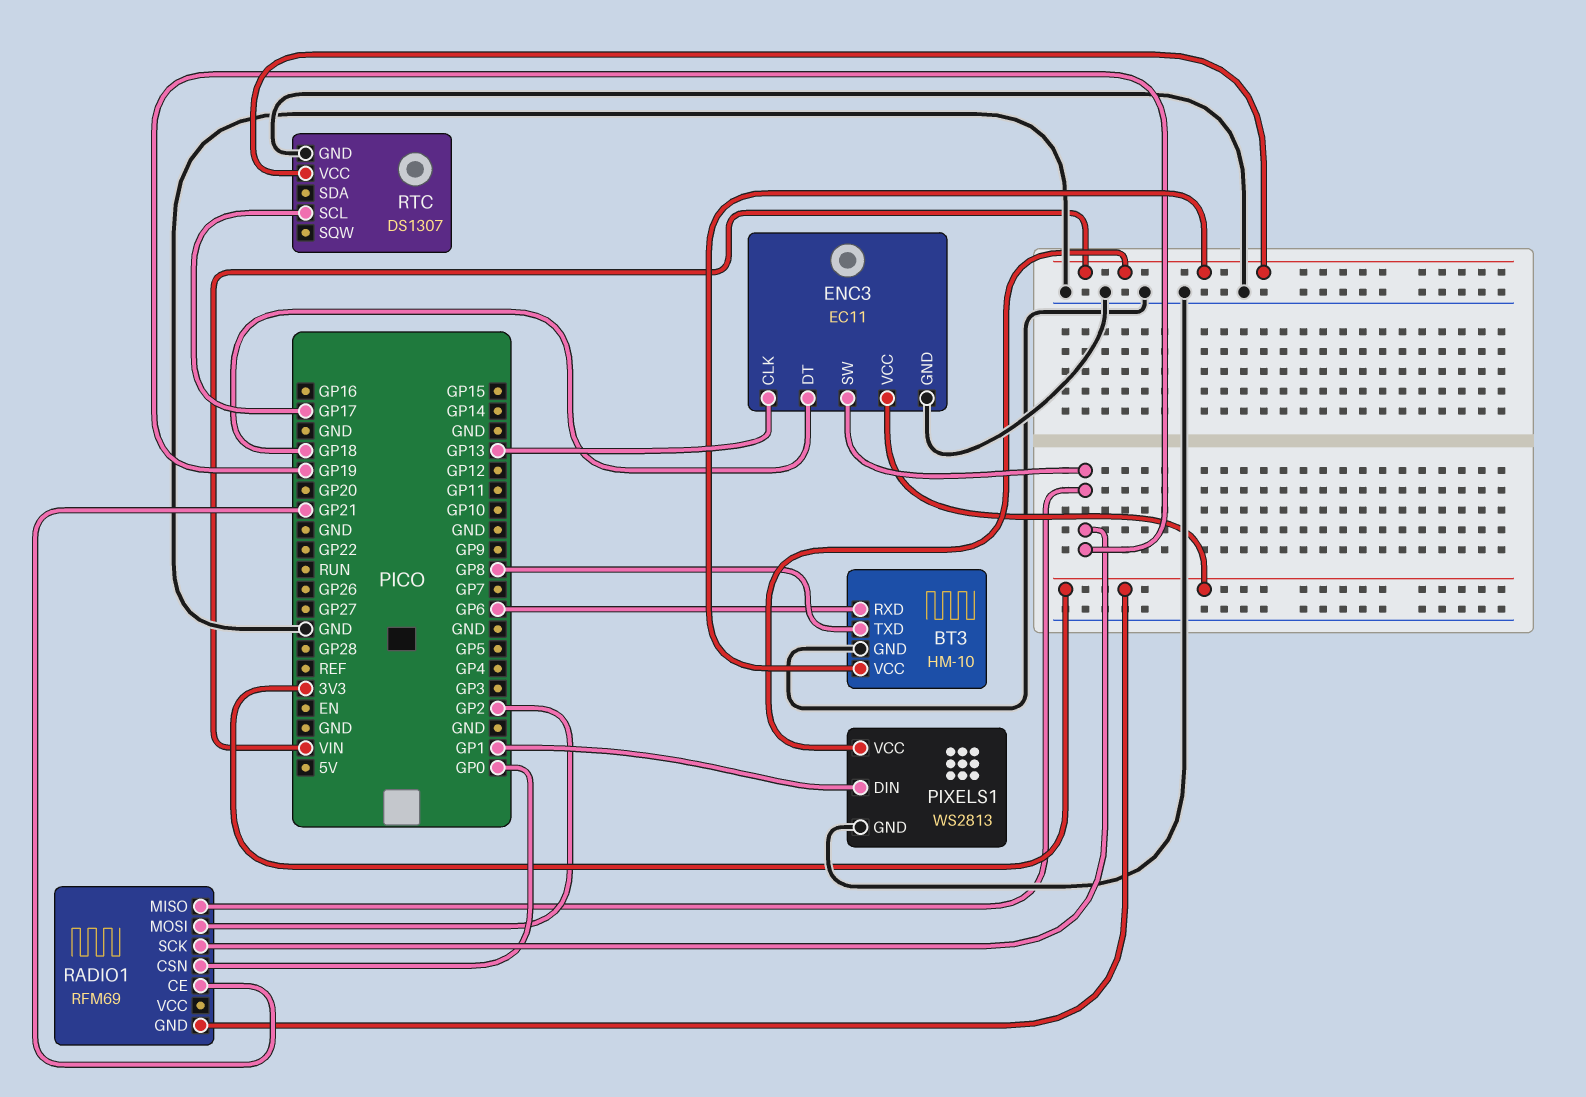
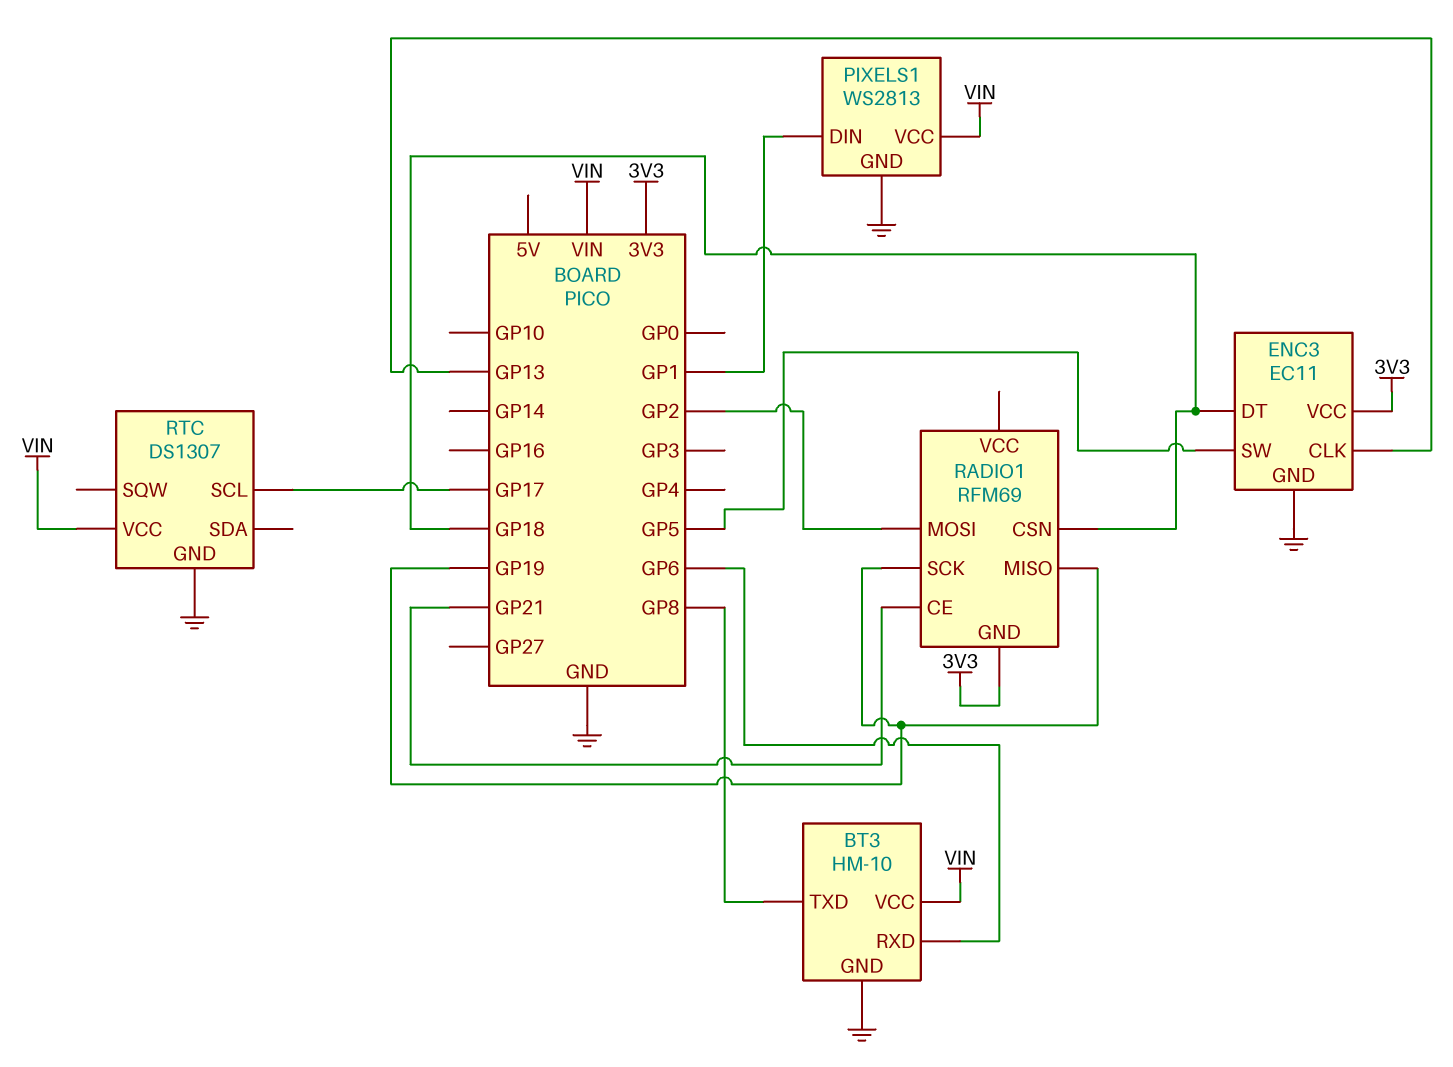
ENC3 pin SW: GP19 -> GP5
RADIO1 pin CSN: GP0 -> GP18

